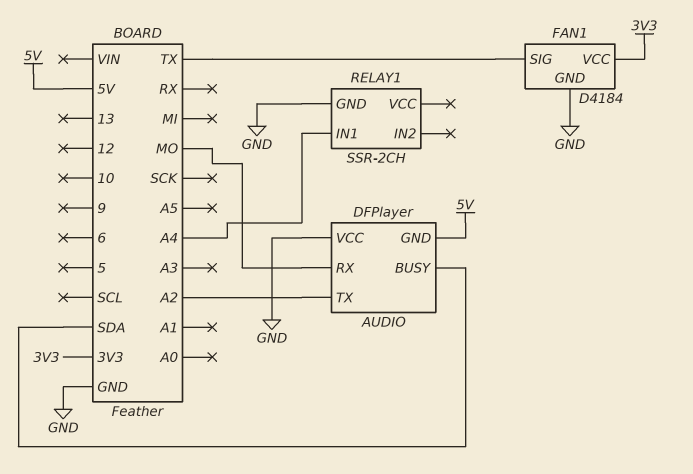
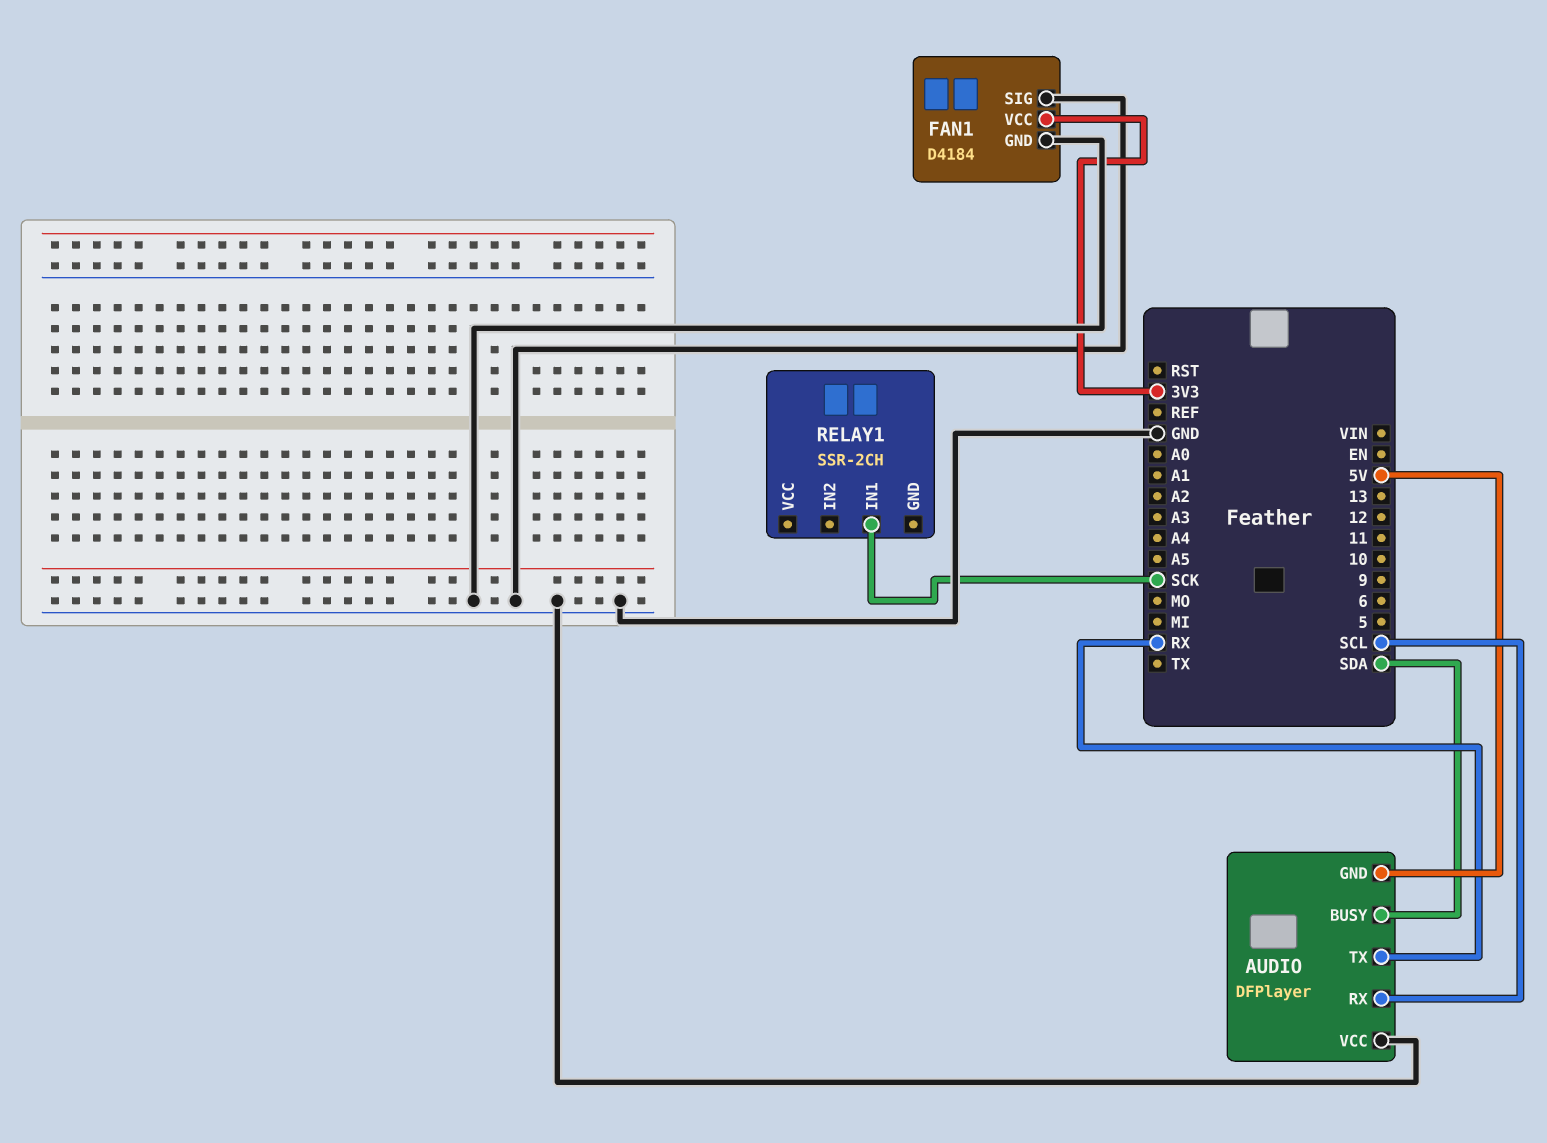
AUDIO pin RX: MO -> SCL
AUDIO pin TX: A2 -> RX
FAN1 pin SIG: TX -> GND
RELAY1 pin GND: GND -> none
RELAY1 pin IN1: A4 -> SCK

